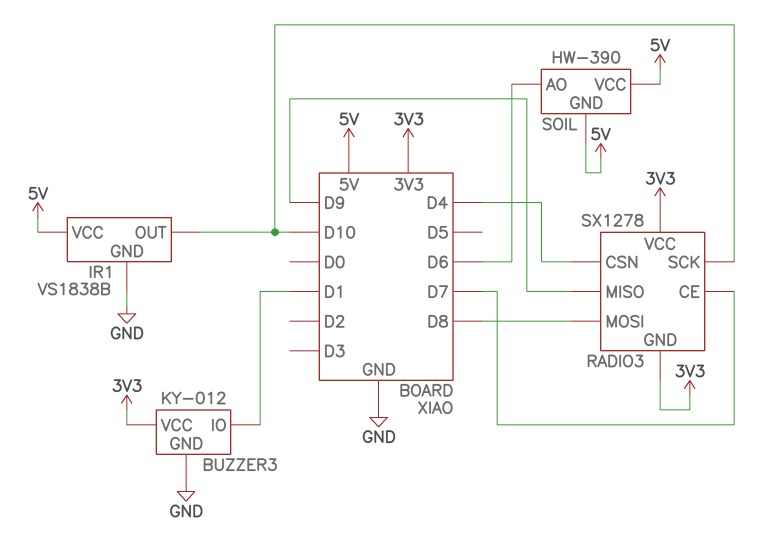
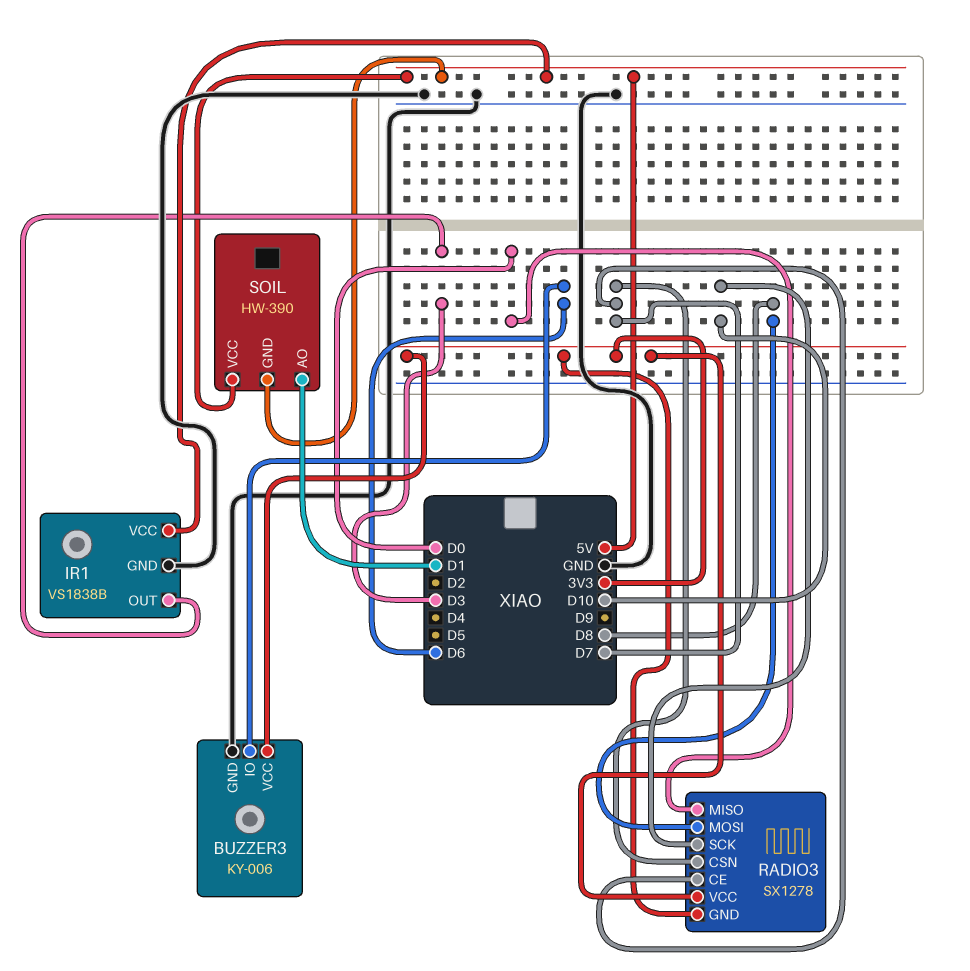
BUZZER3: KY-012 -> KY-006
BUZZER3 pin IO: D1 -> D6
IR1 pin OUT: D10 -> D3
RADIO3 pin CSN: D4 -> D7
RADIO3 pin MISO: D9 -> D0
SOIL pin AO: D6 -> D1

